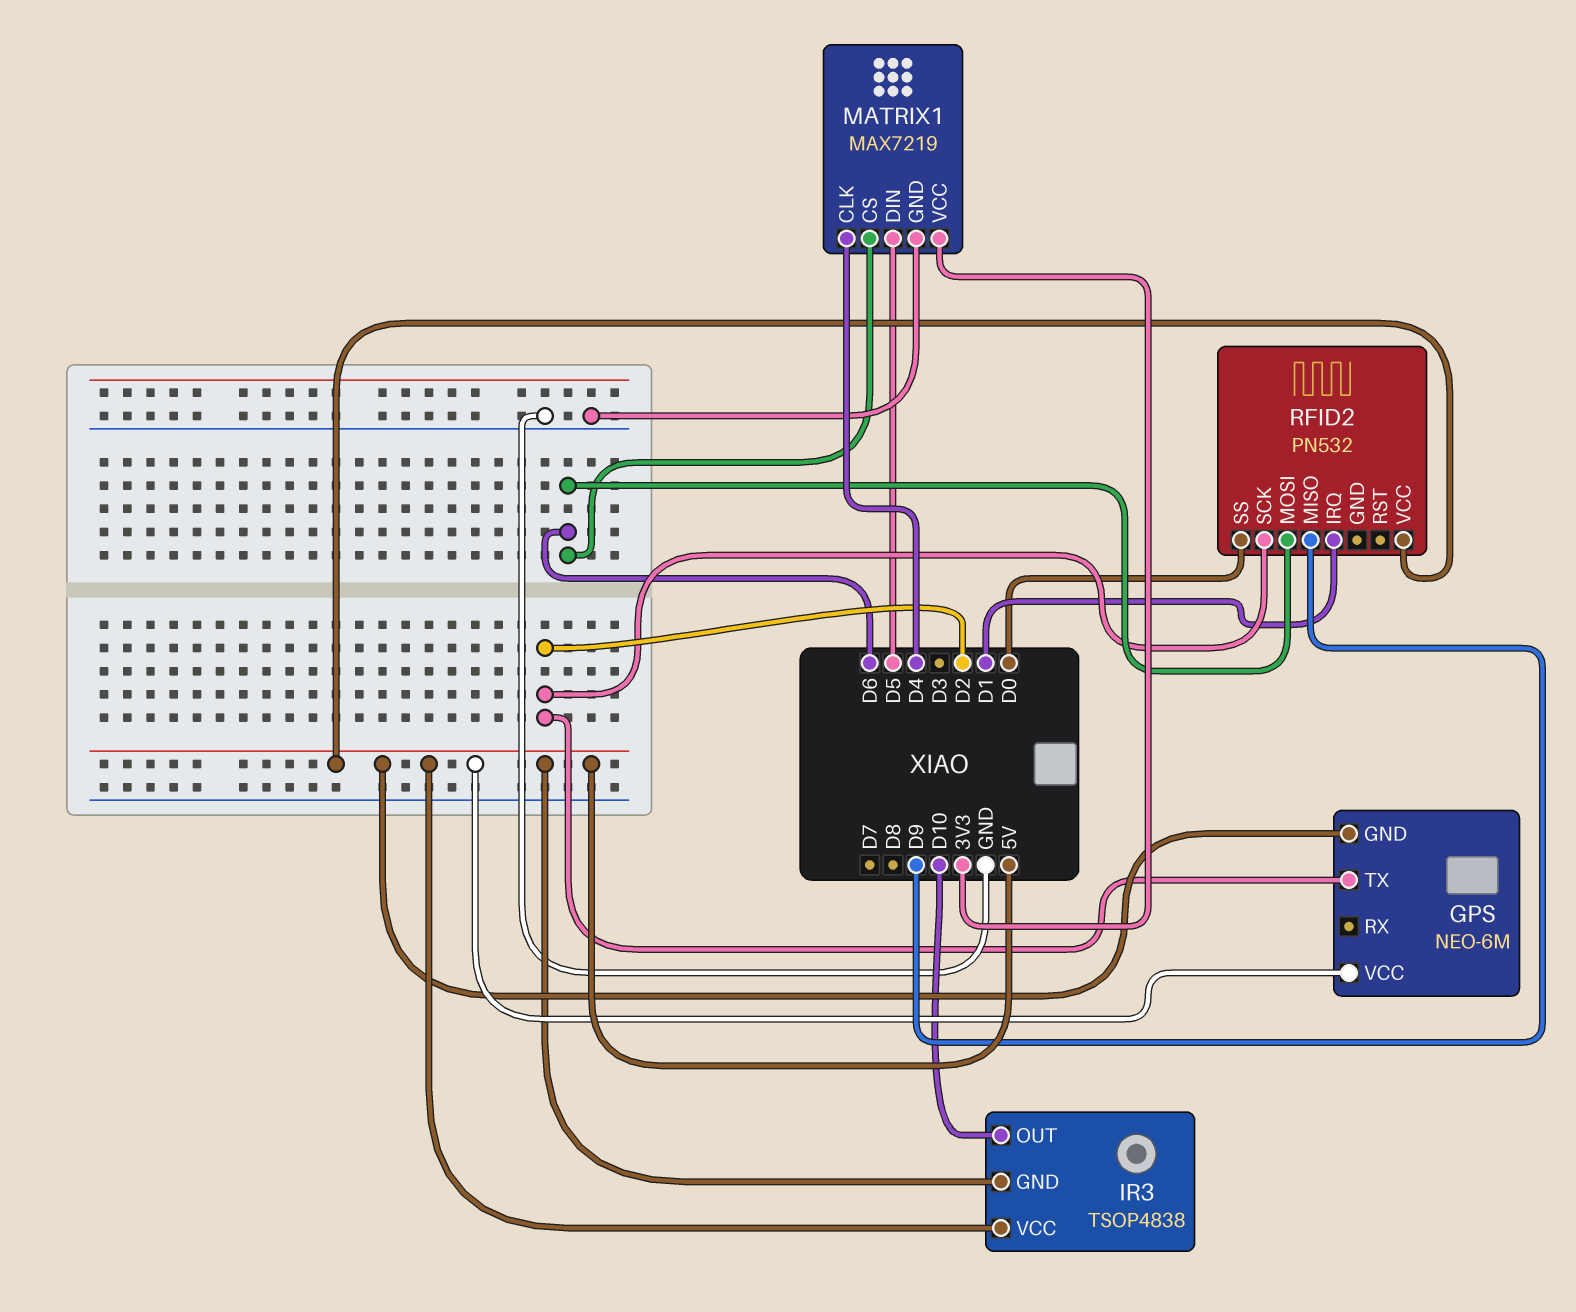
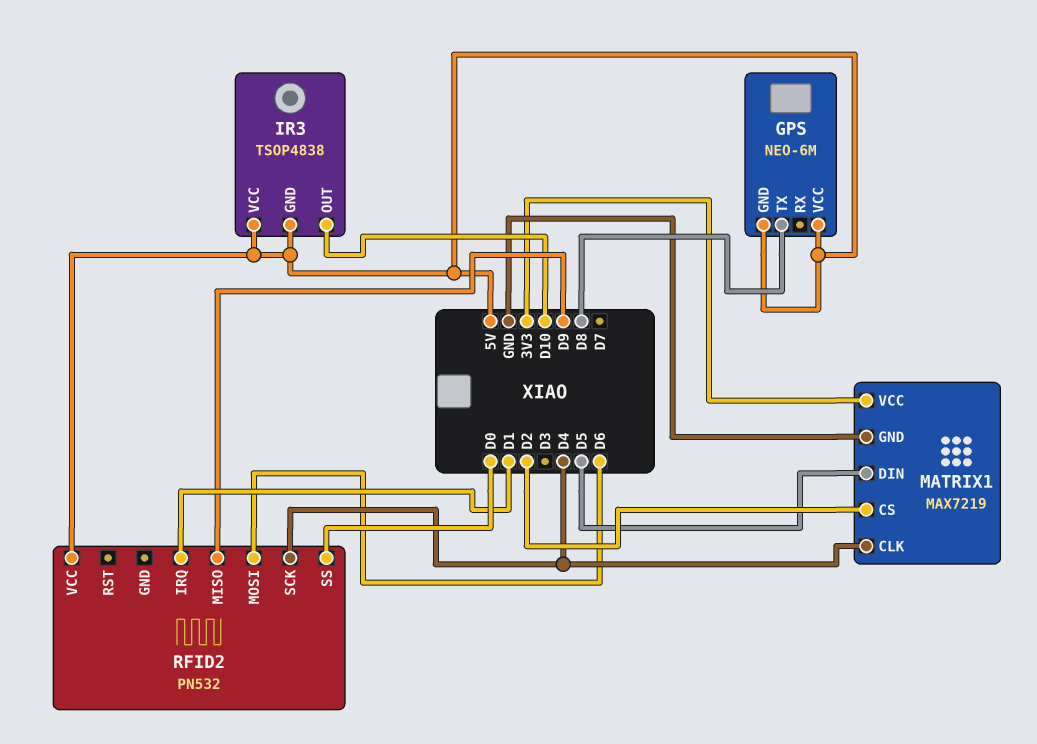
GPS pin TX: D2 -> D8
MATRIX1 pin CS: D6 -> D2
RFID2 pin SCK: D2 -> D4

